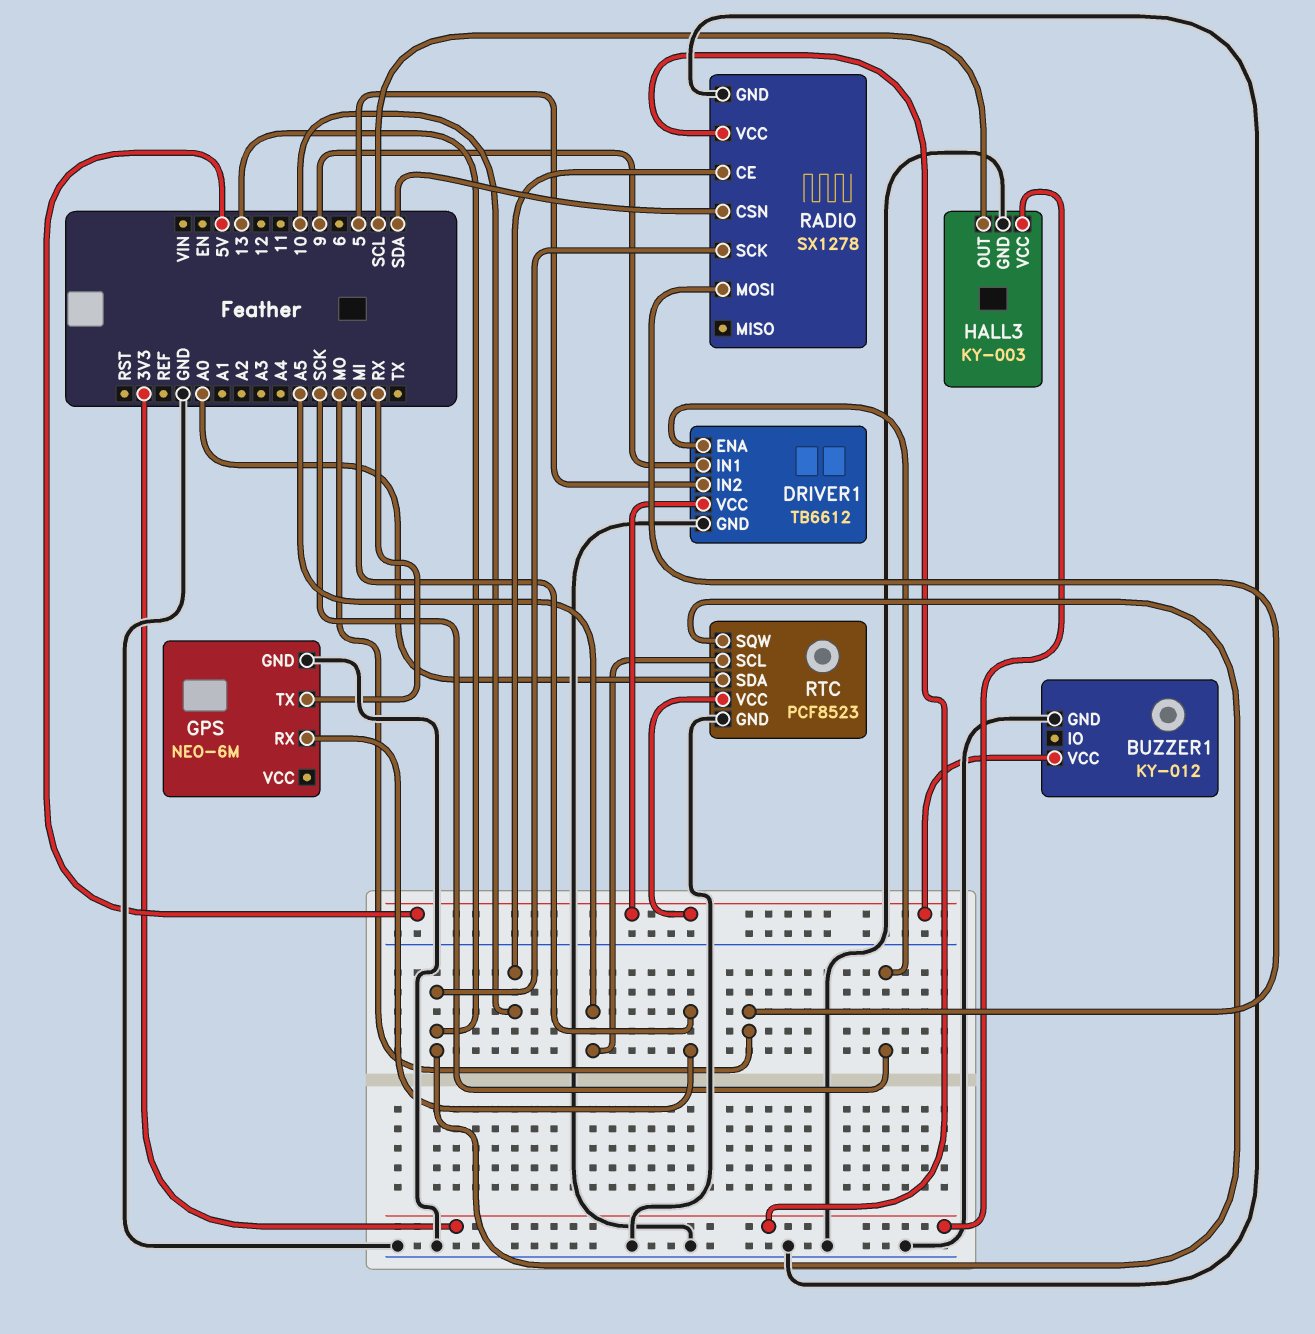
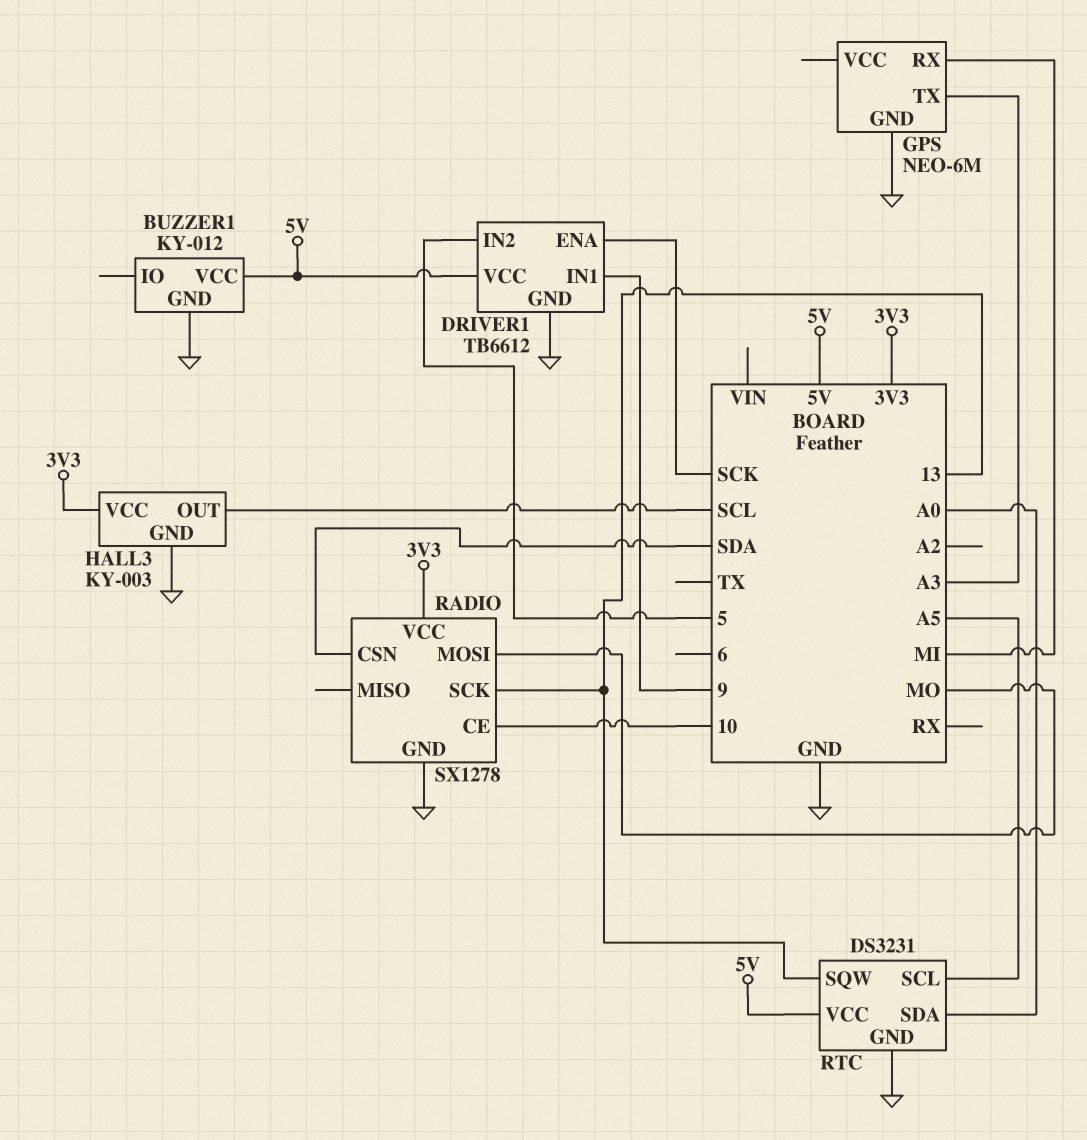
GPS pin TX: RX -> A3
RTC: PCF8523 -> DS3231

